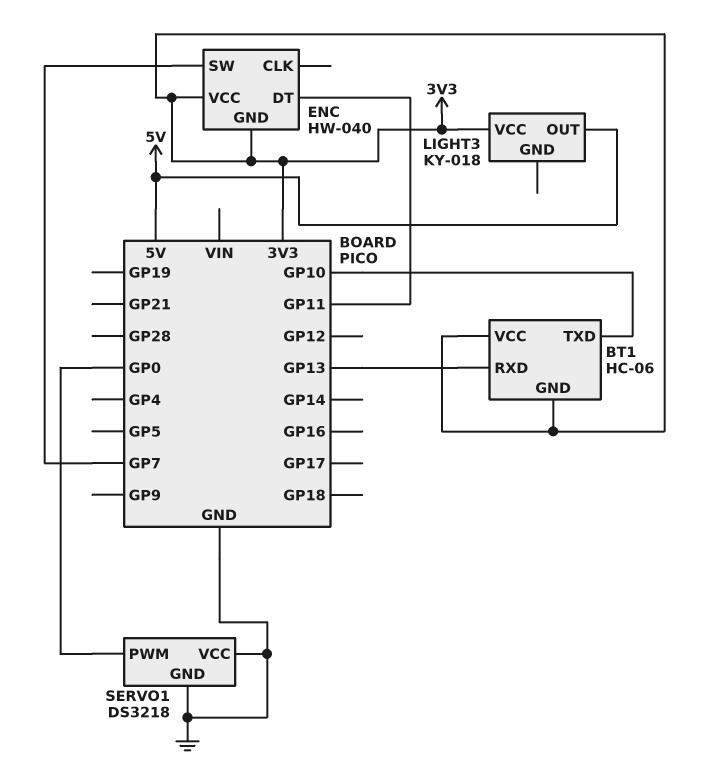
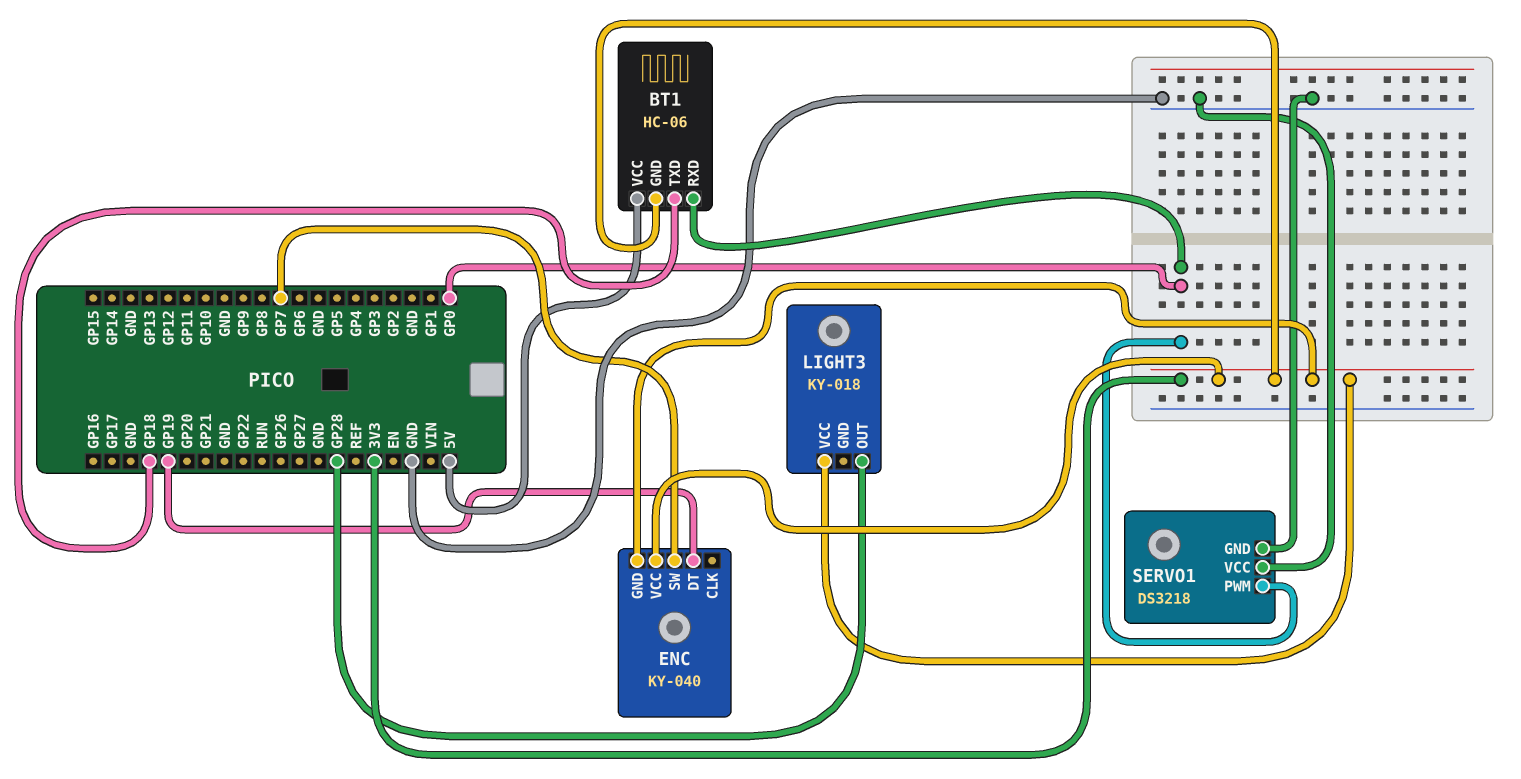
BT1 pin RXD: GP13 -> GP0
BT1 pin TXD: GP10 -> GP18
BT1 pin VCC: 3V3 -> 5V
ENC: HW-040 -> KY-040
ENC pin DT: GP11 -> GP19
LIGHT3 pin OUT: 5V -> GP28

